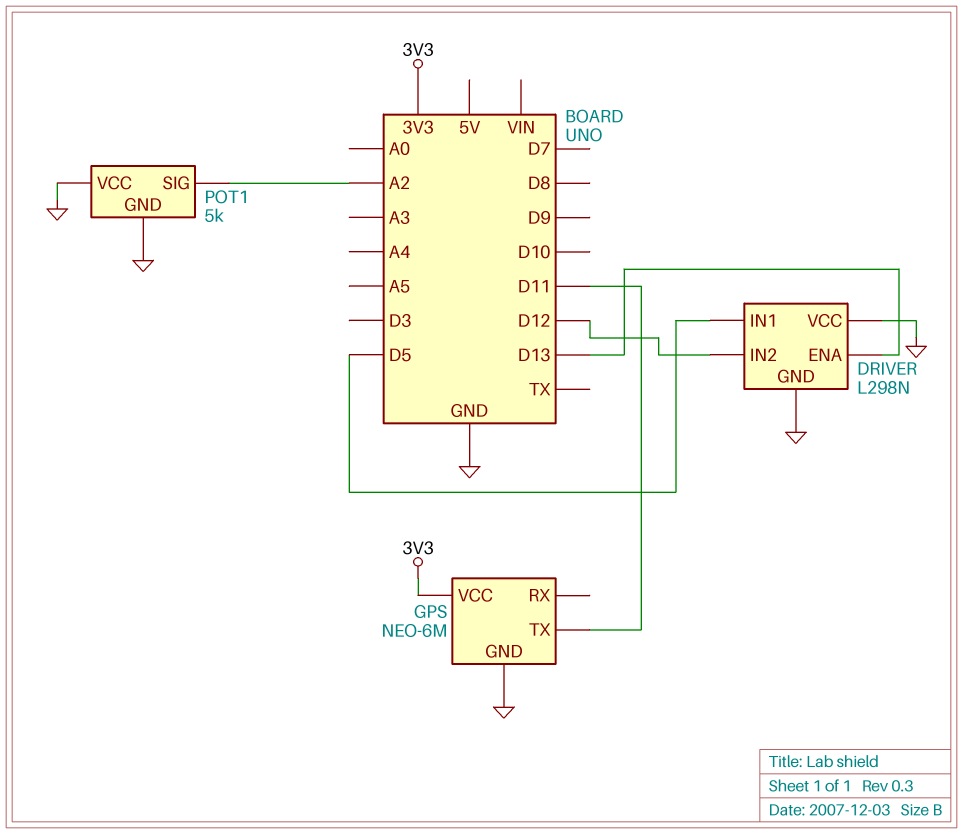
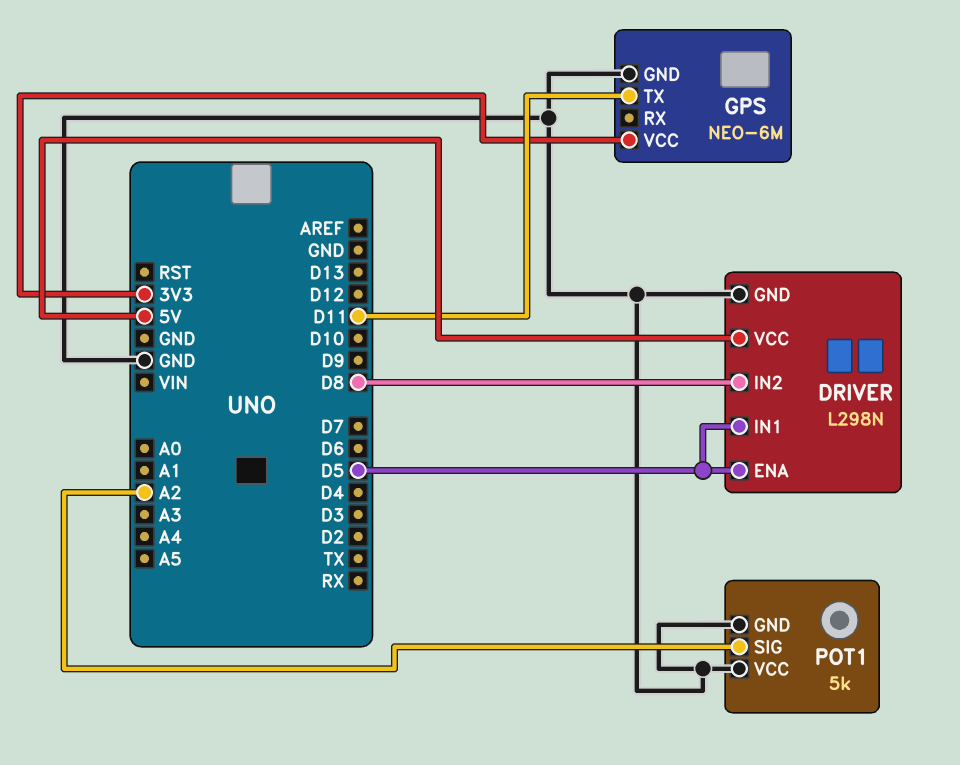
DRIVER pin ENA: D13 -> D5
DRIVER pin IN2: D12 -> D8
DRIVER pin VCC: GND -> 5V

